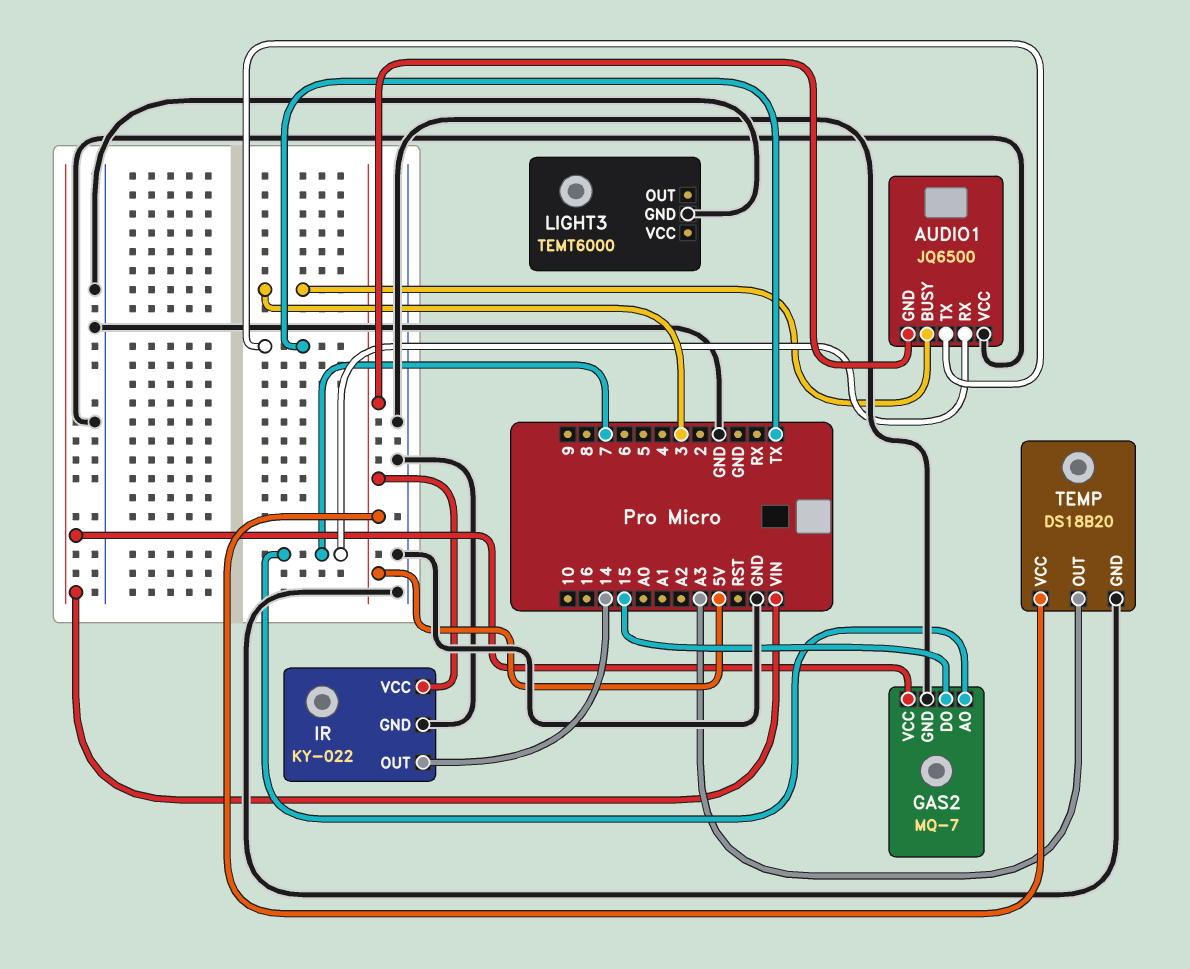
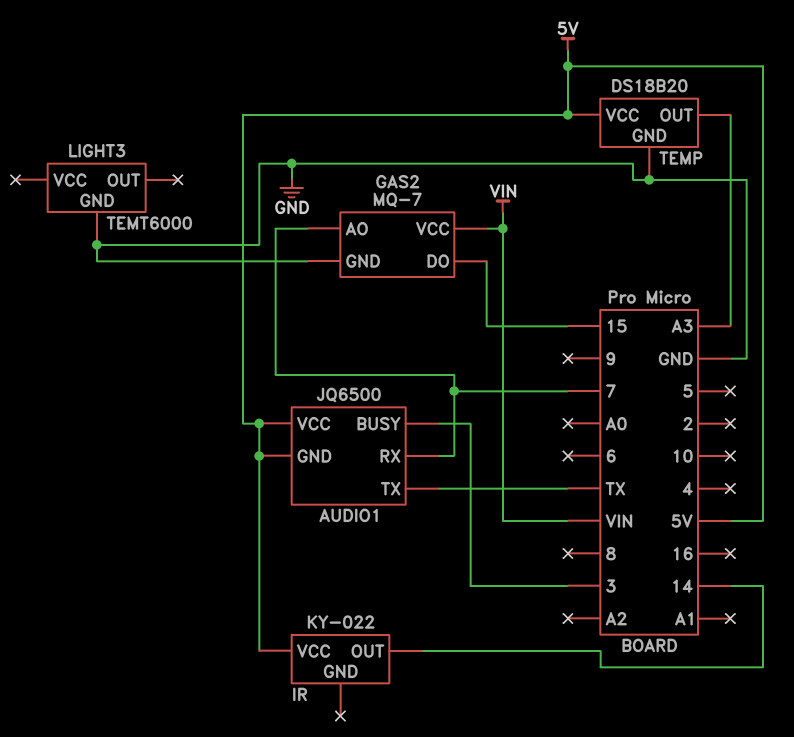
AUDIO1 pin VCC: GND -> 5V
IR pin GND: GND -> none

